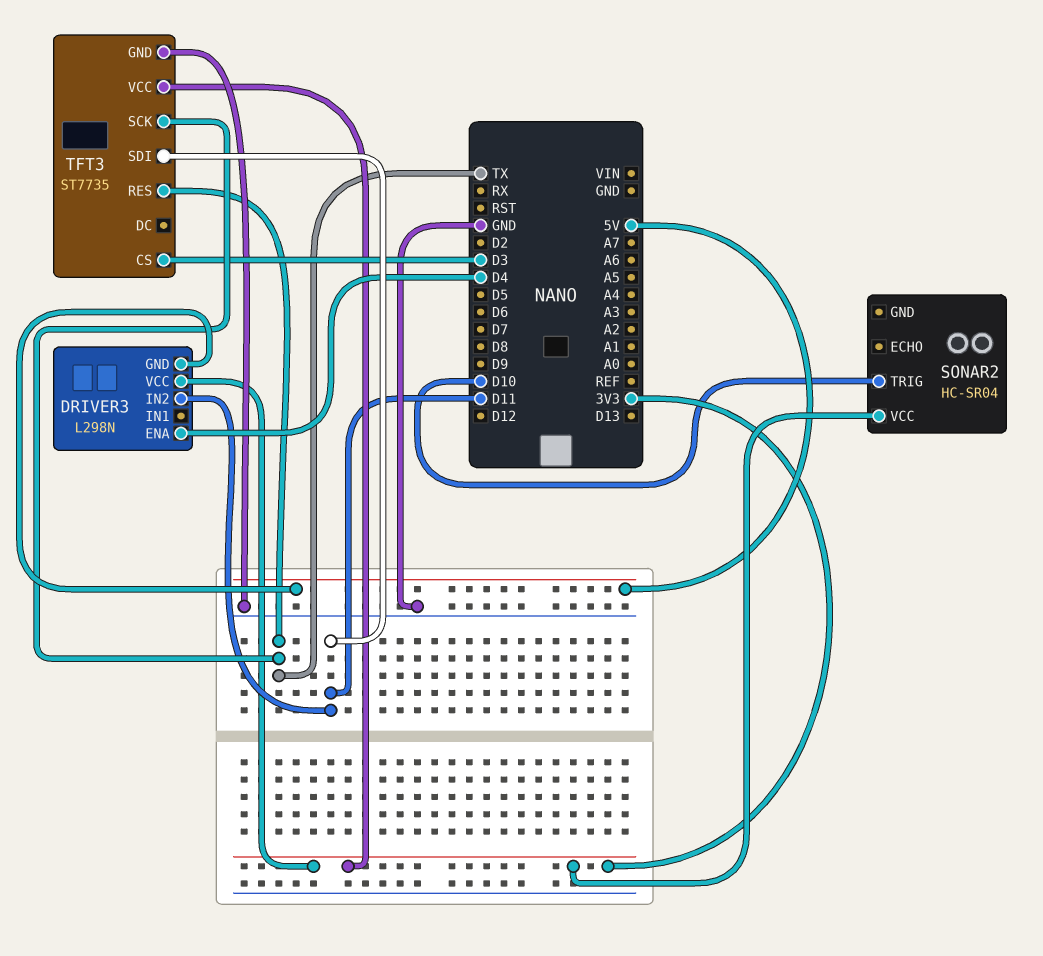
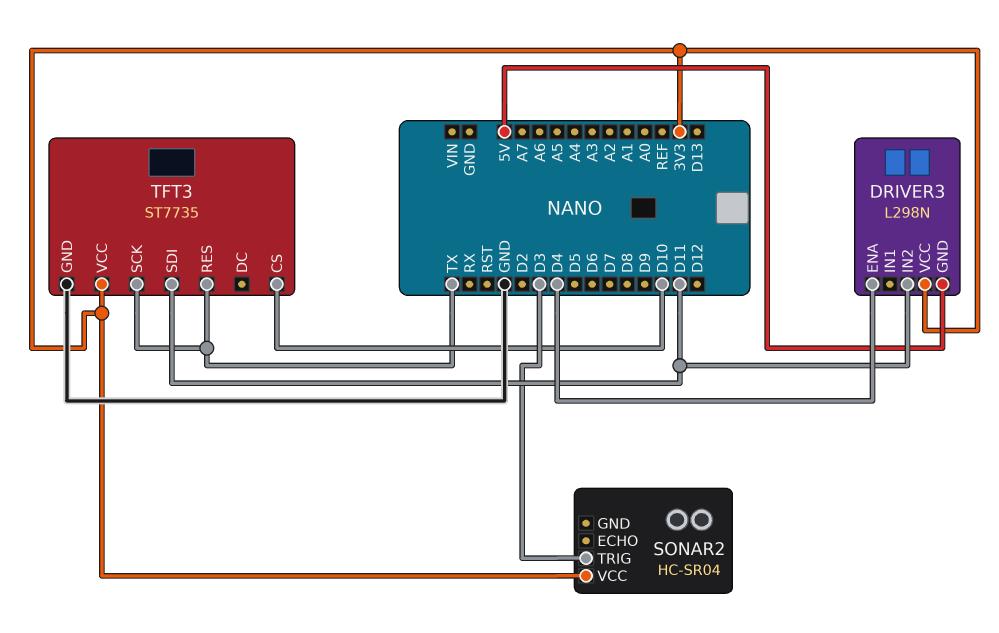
SONAR2 pin TRIG: D10 -> D3
TFT3 pin CS: D3 -> D10

